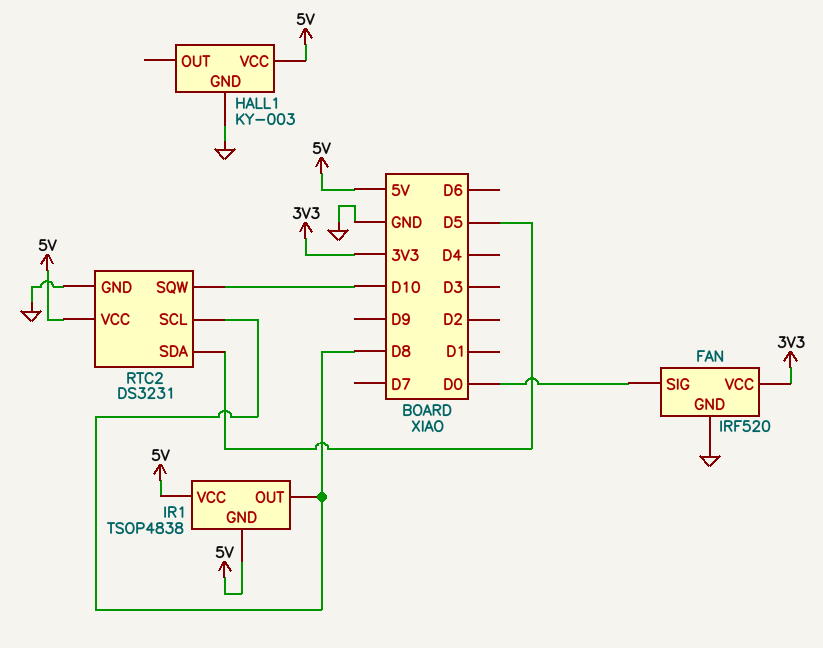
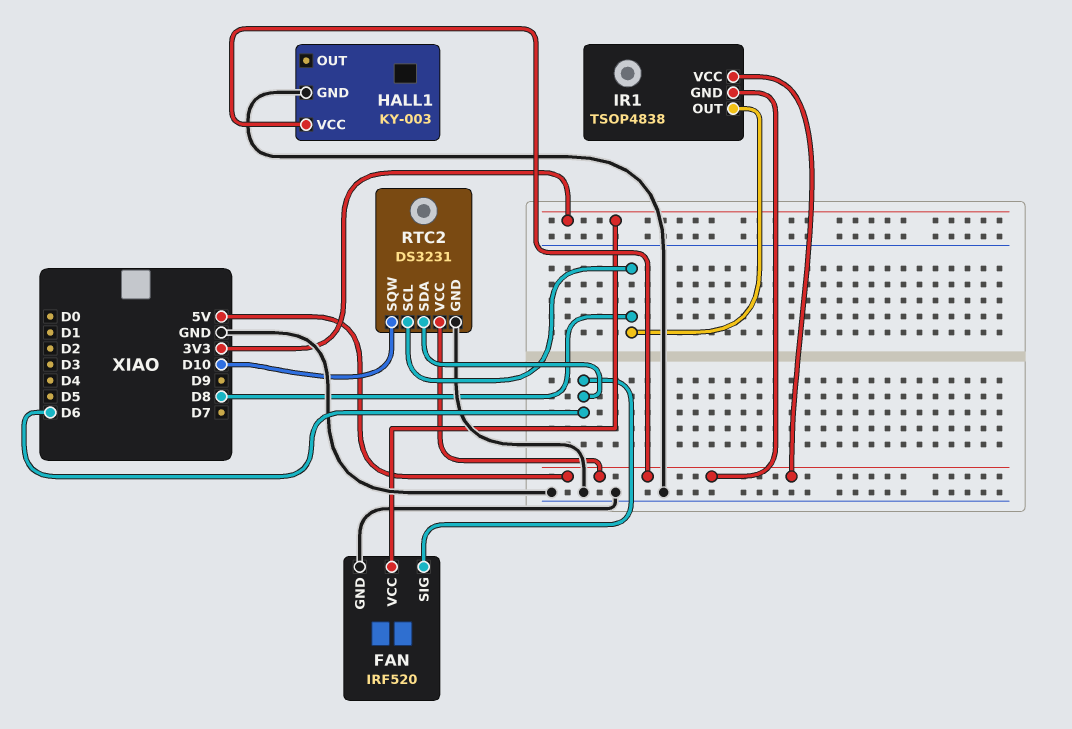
FAN pin SIG: D0 -> D6
RTC2 pin SDA: D5 -> D6

